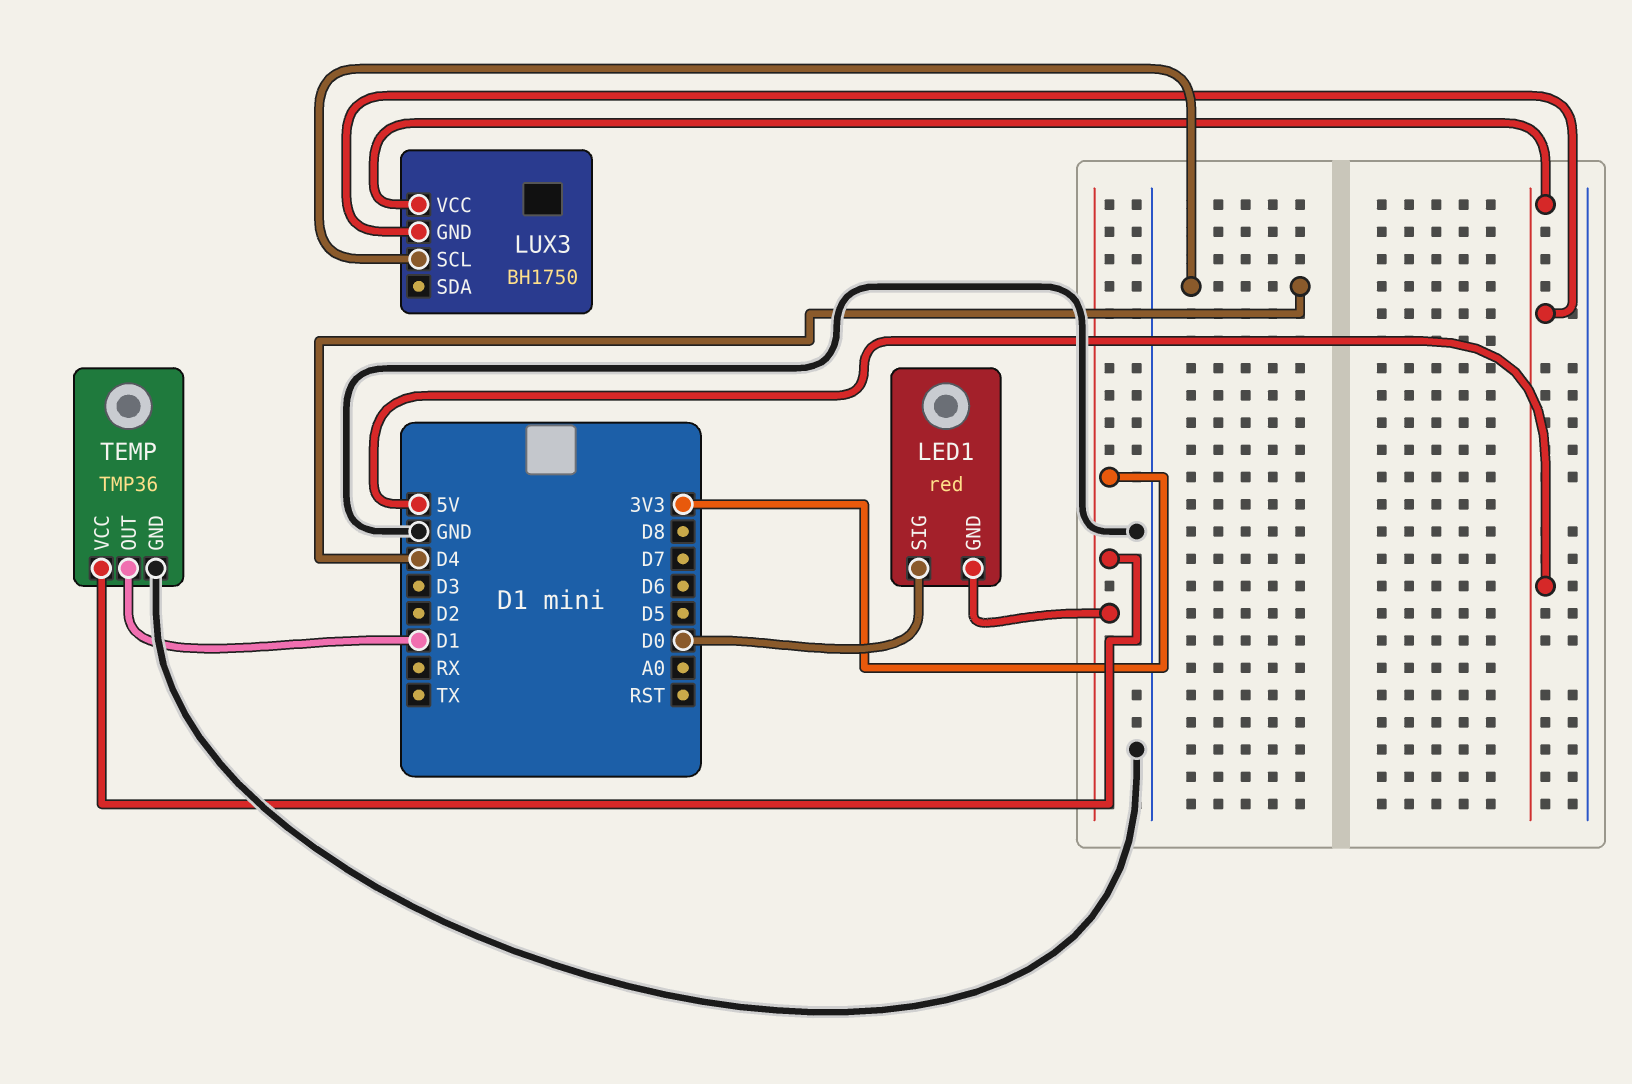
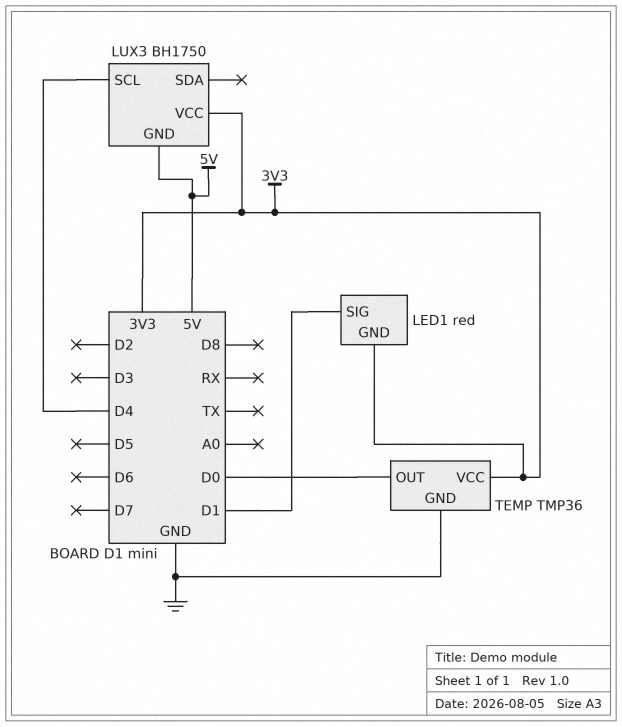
LED1 pin SIG: D0 -> D1
LUX3 pin VCC: 5V -> 3V3
TEMP pin OUT: D1 -> D0

